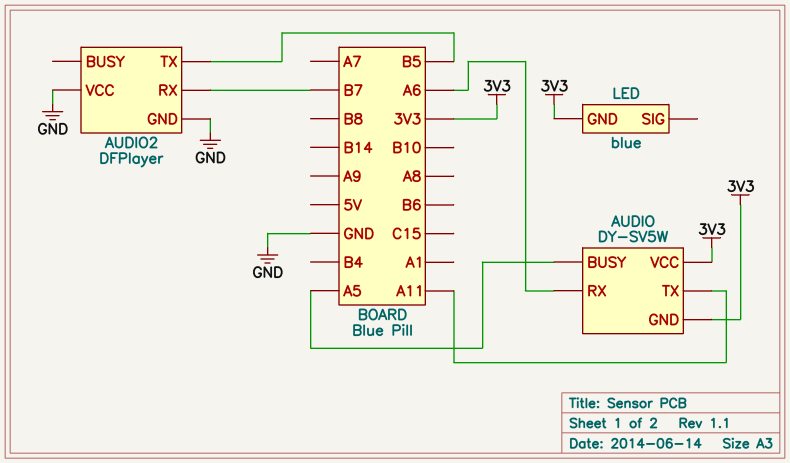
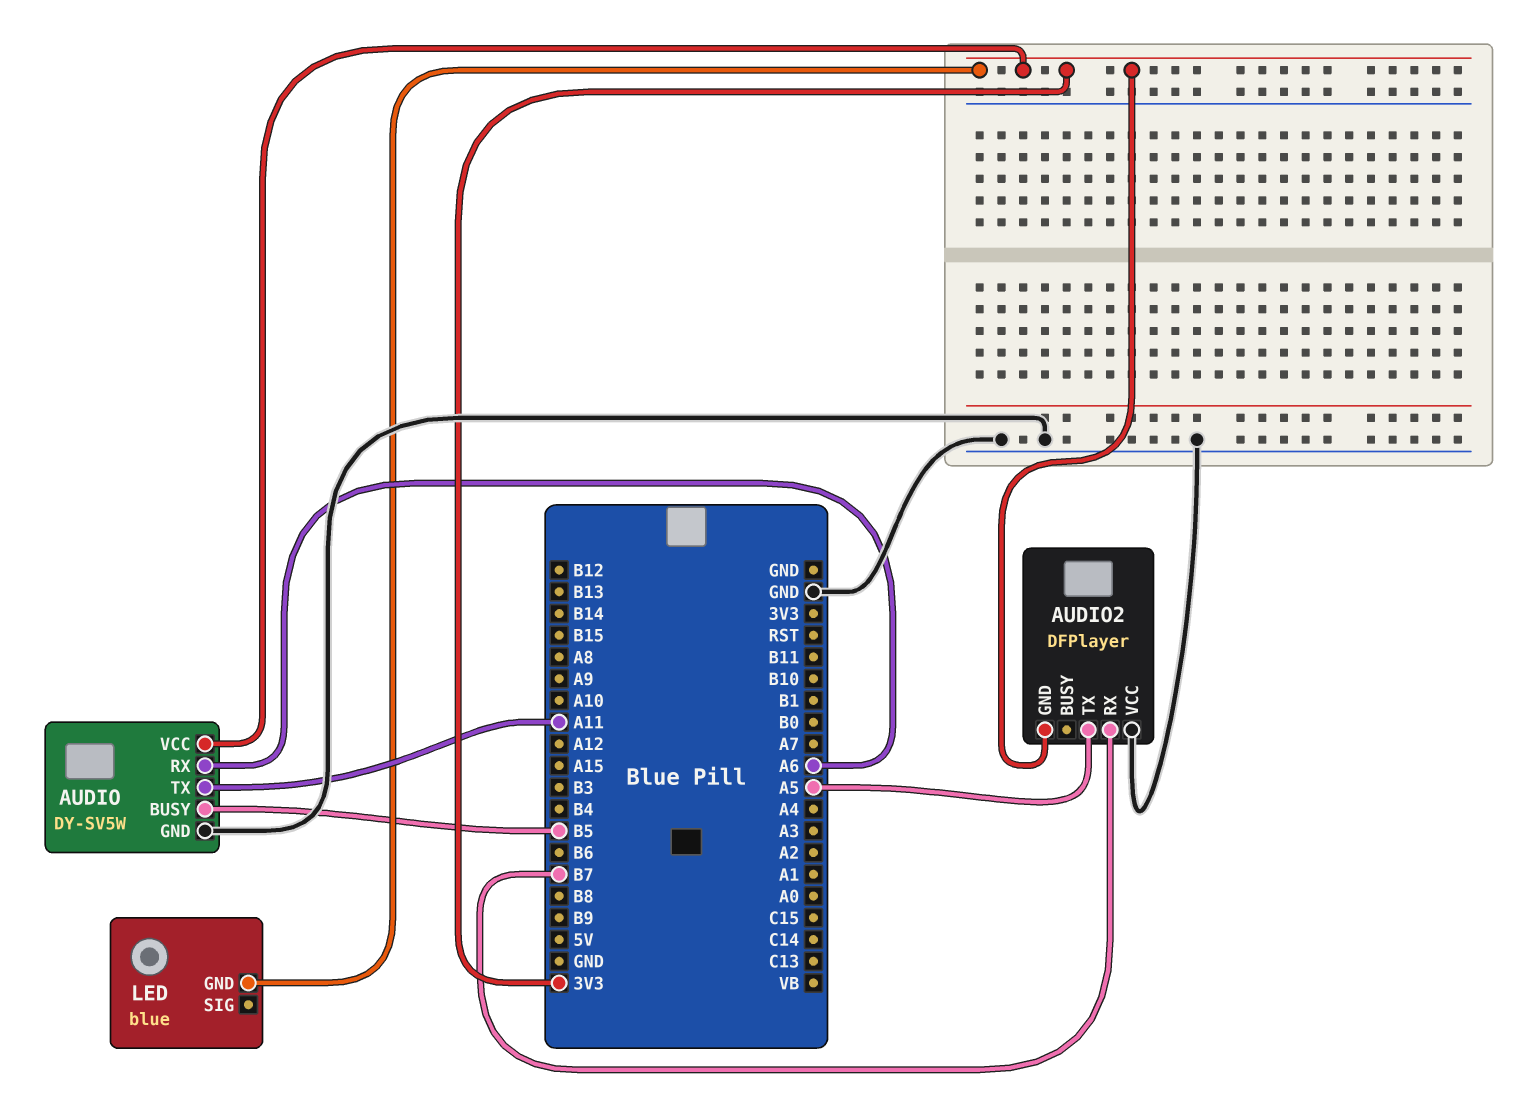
AUDIO pin BUSY: A5 -> B5
AUDIO pin GND: 3V3 -> GND
AUDIO2 pin GND: GND -> 3V3
AUDIO2 pin TX: B5 -> A5

